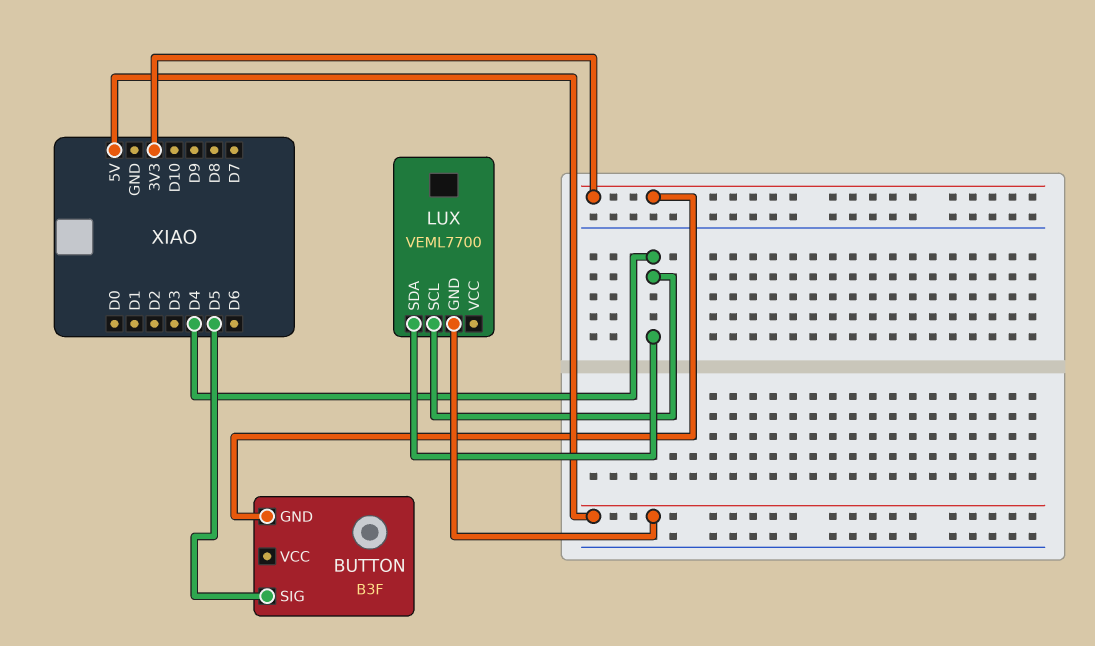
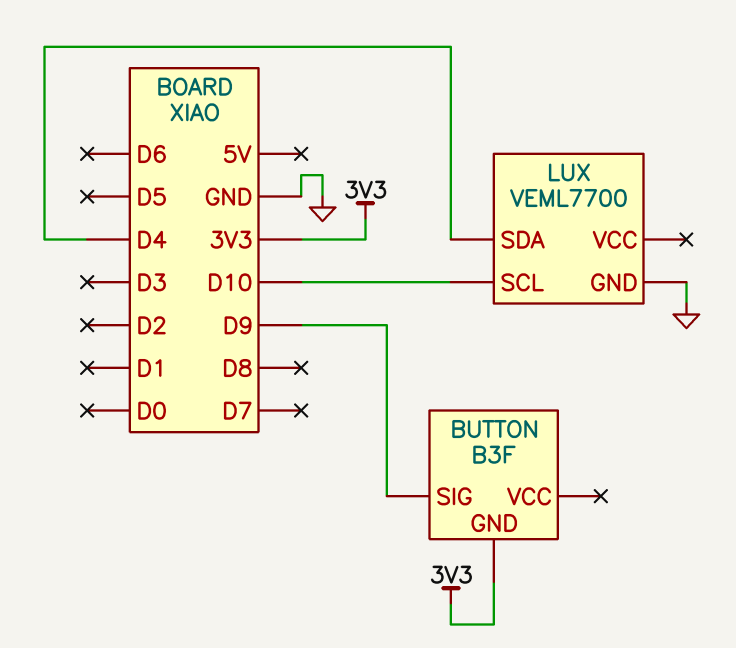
BUTTON pin SIG: D5 -> D9
LUX pin GND: 5V -> GND
LUX pin SCL: D4 -> D10

